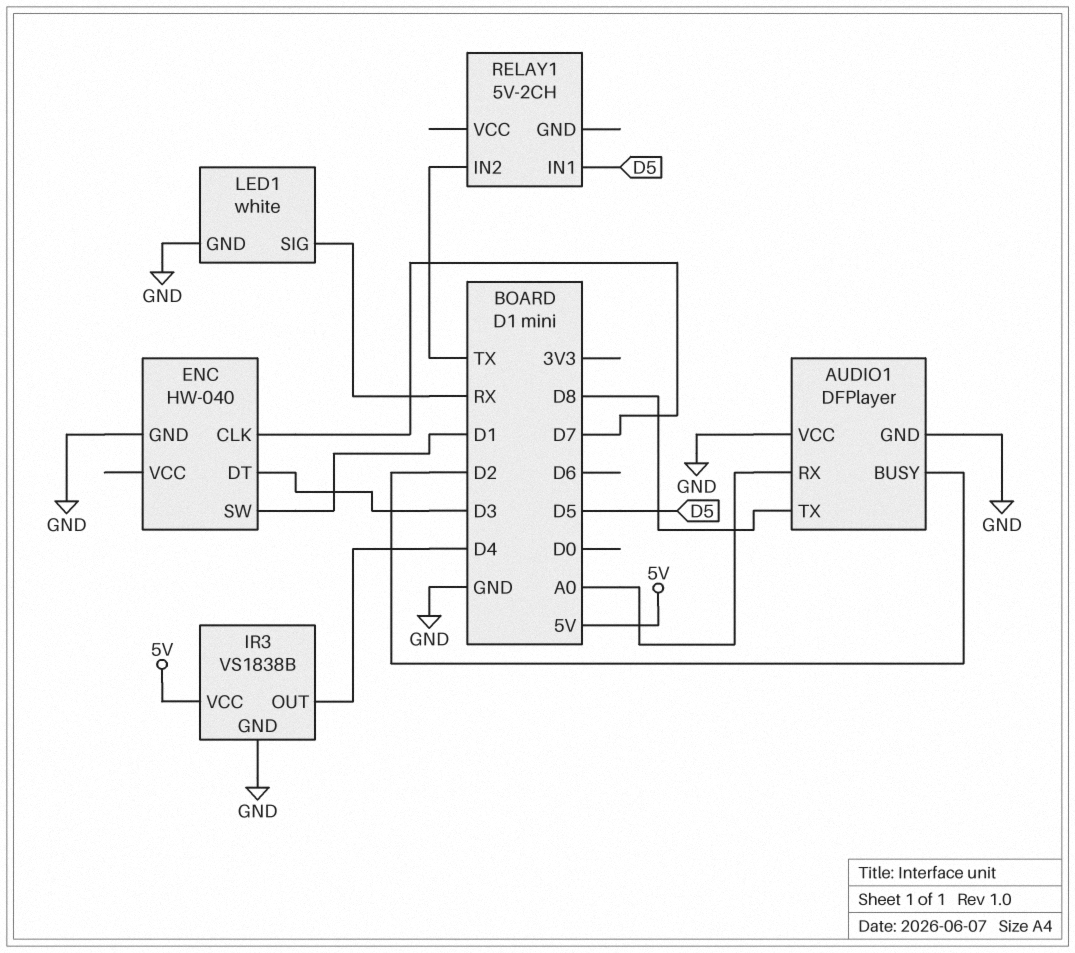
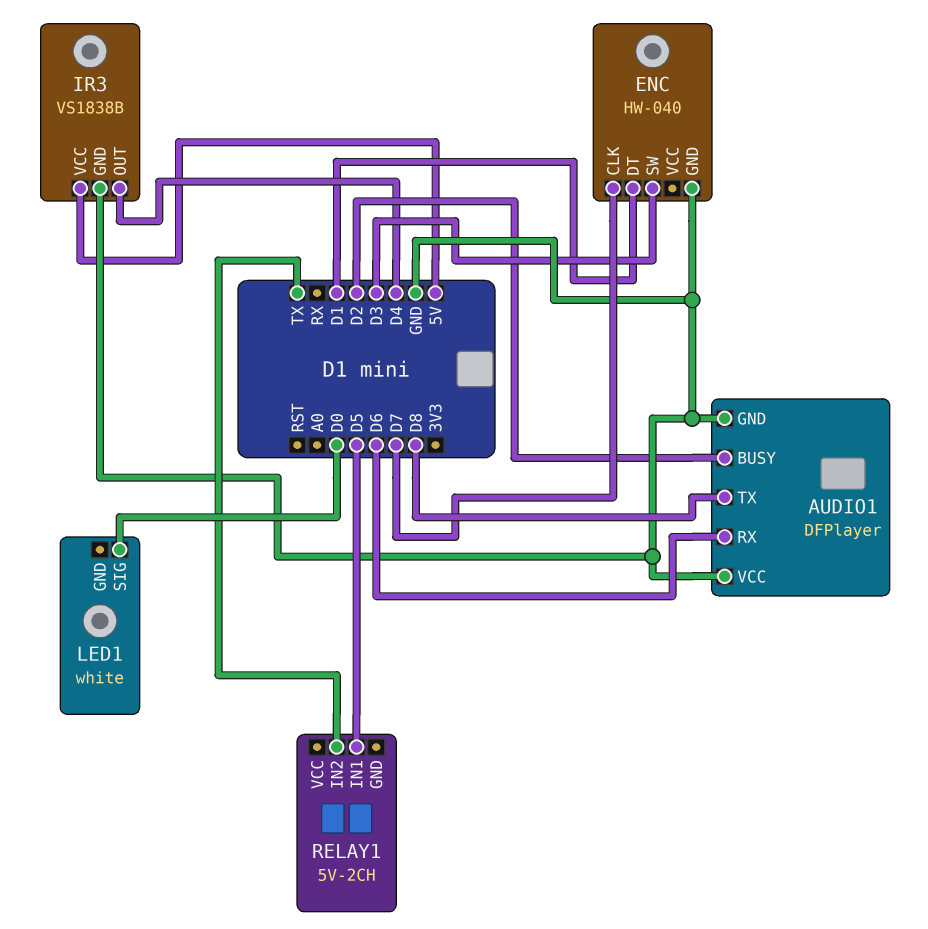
AUDIO1 pin RX: A0 -> D6
ENC pin DT: D3 -> D1
ENC pin SW: D1 -> D3
LED1 pin GND: GND -> none
LED1 pin SIG: RX -> D0

